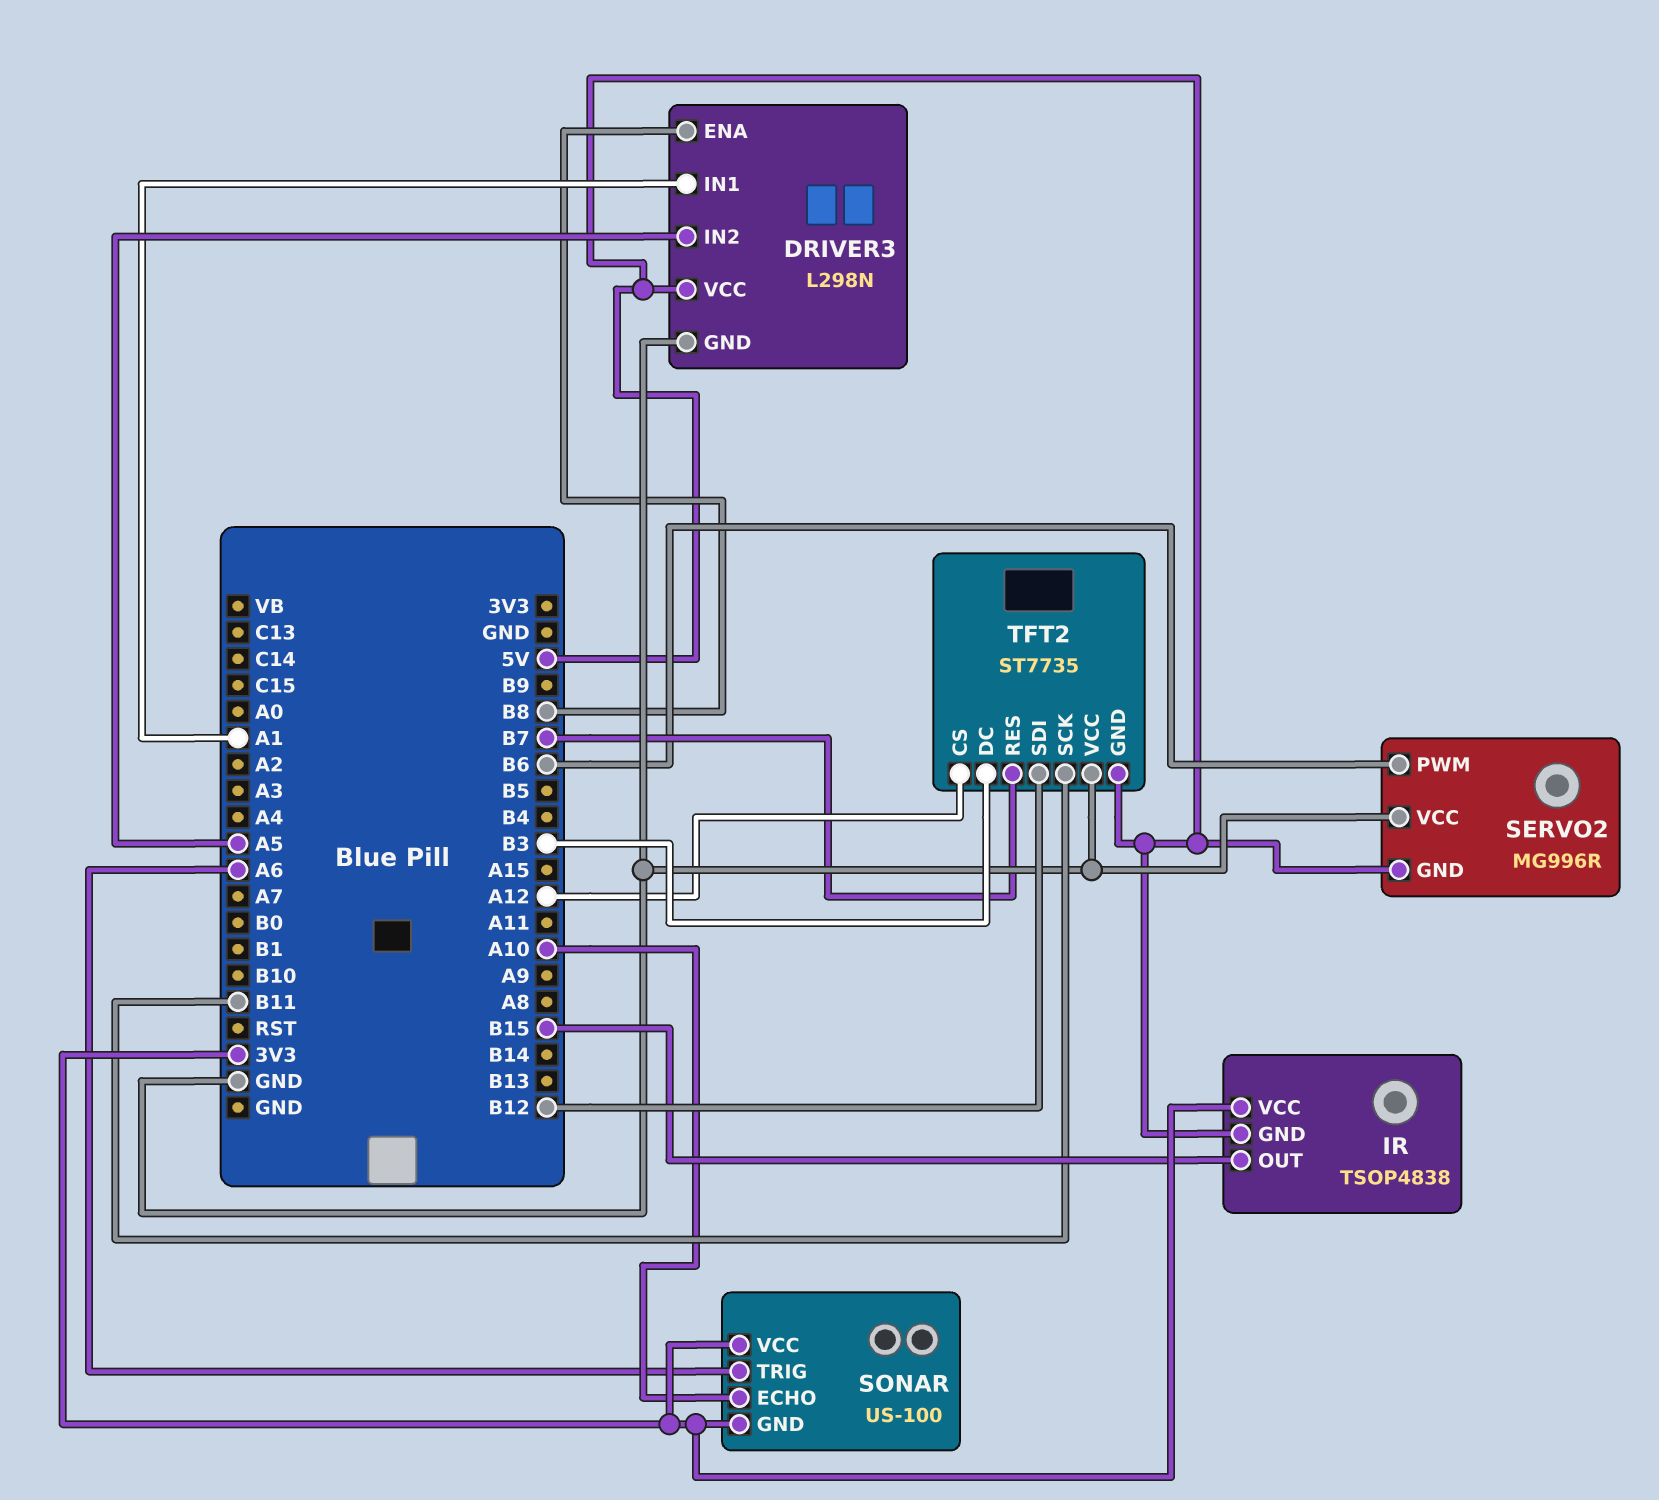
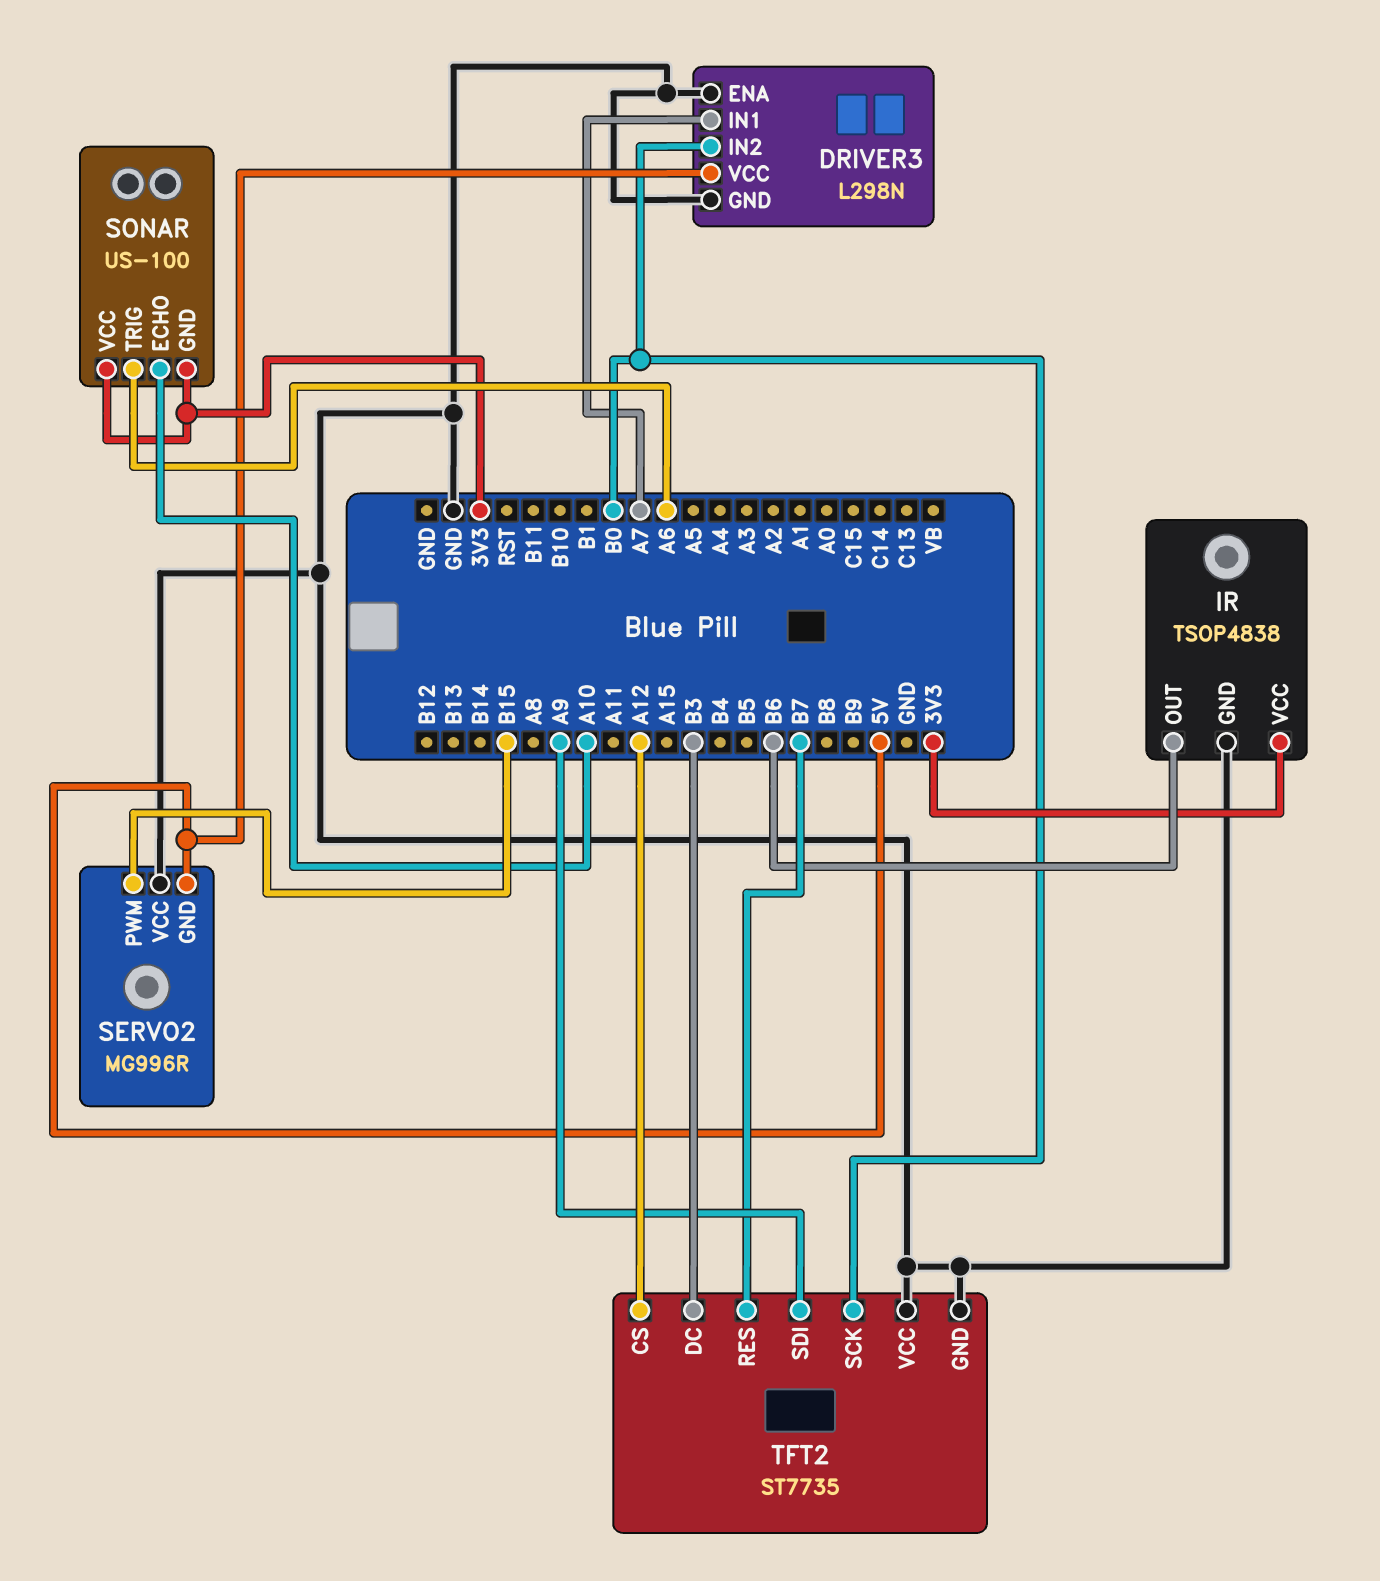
DRIVER3 pin ENA: B8 -> GND
DRIVER3 pin IN1: A1 -> A7
DRIVER3 pin IN2: A5 -> B0
IR pin GND: 5V -> GND
IR pin OUT: B15 -> B6
SERVO2 pin PWM: B6 -> B15
TFT2 pin GND: 5V -> GND
TFT2 pin SCK: B11 -> B0
TFT2 pin SDI: B12 -> A9

